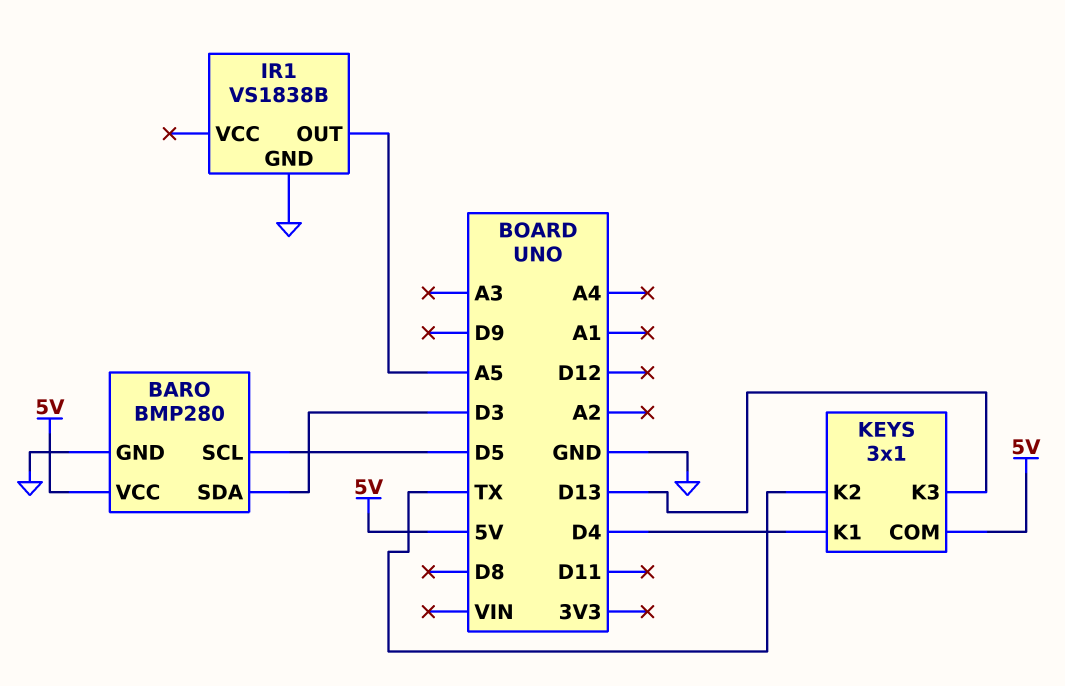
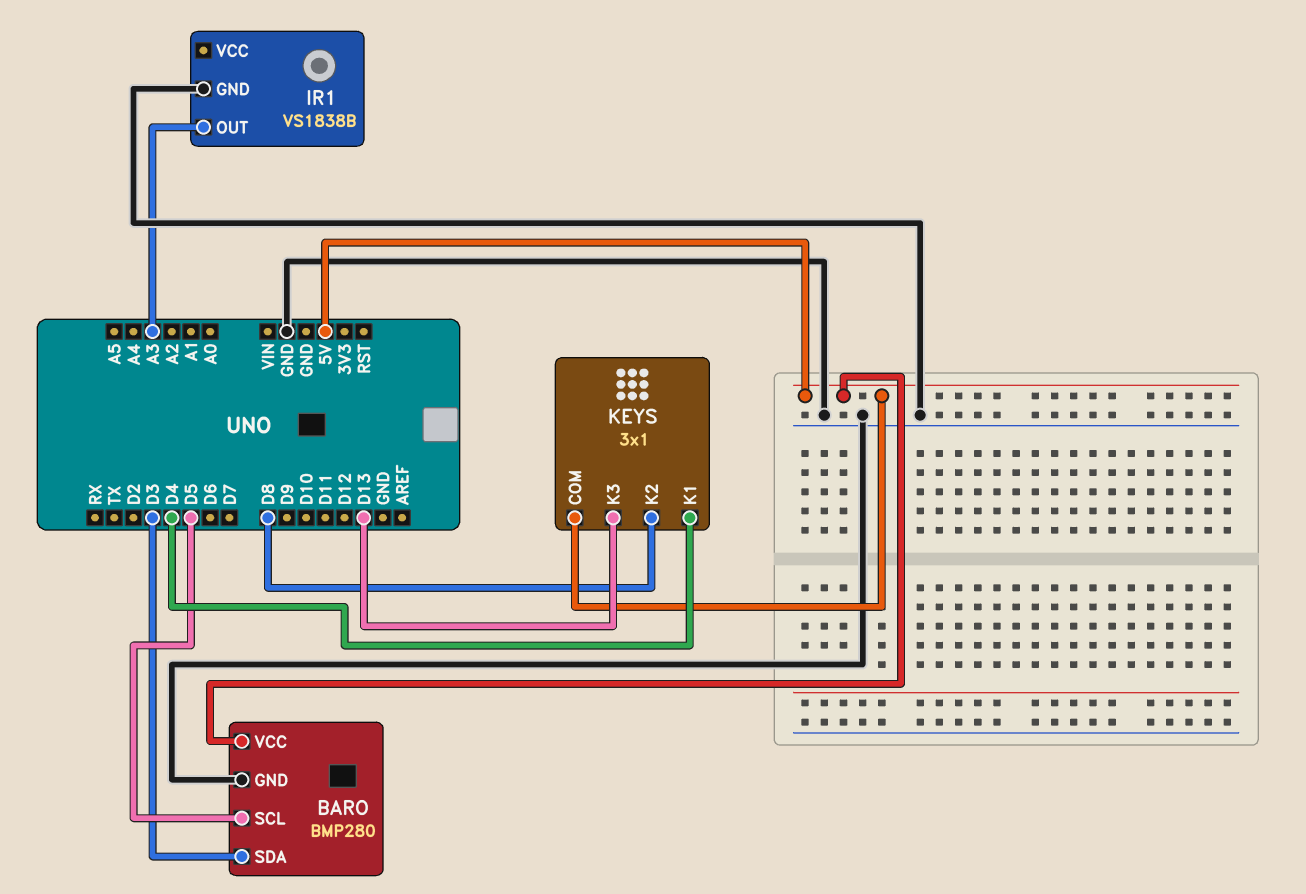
IR1 pin OUT: A5 -> A3
KEYS pin K2: TX -> D8

